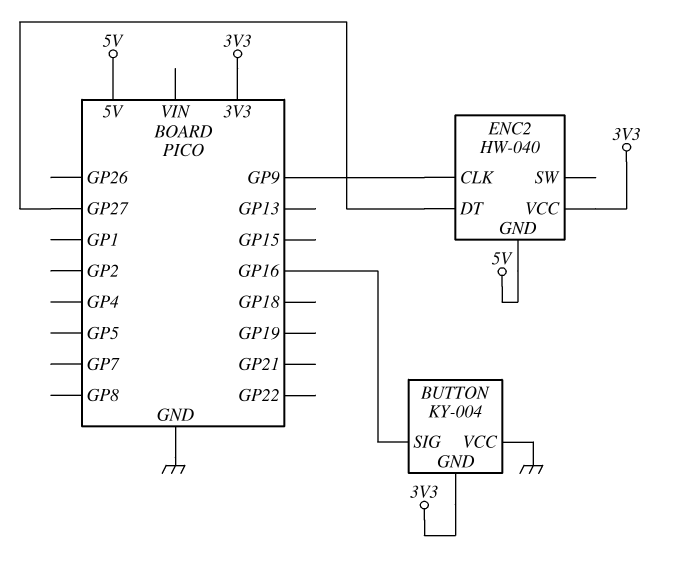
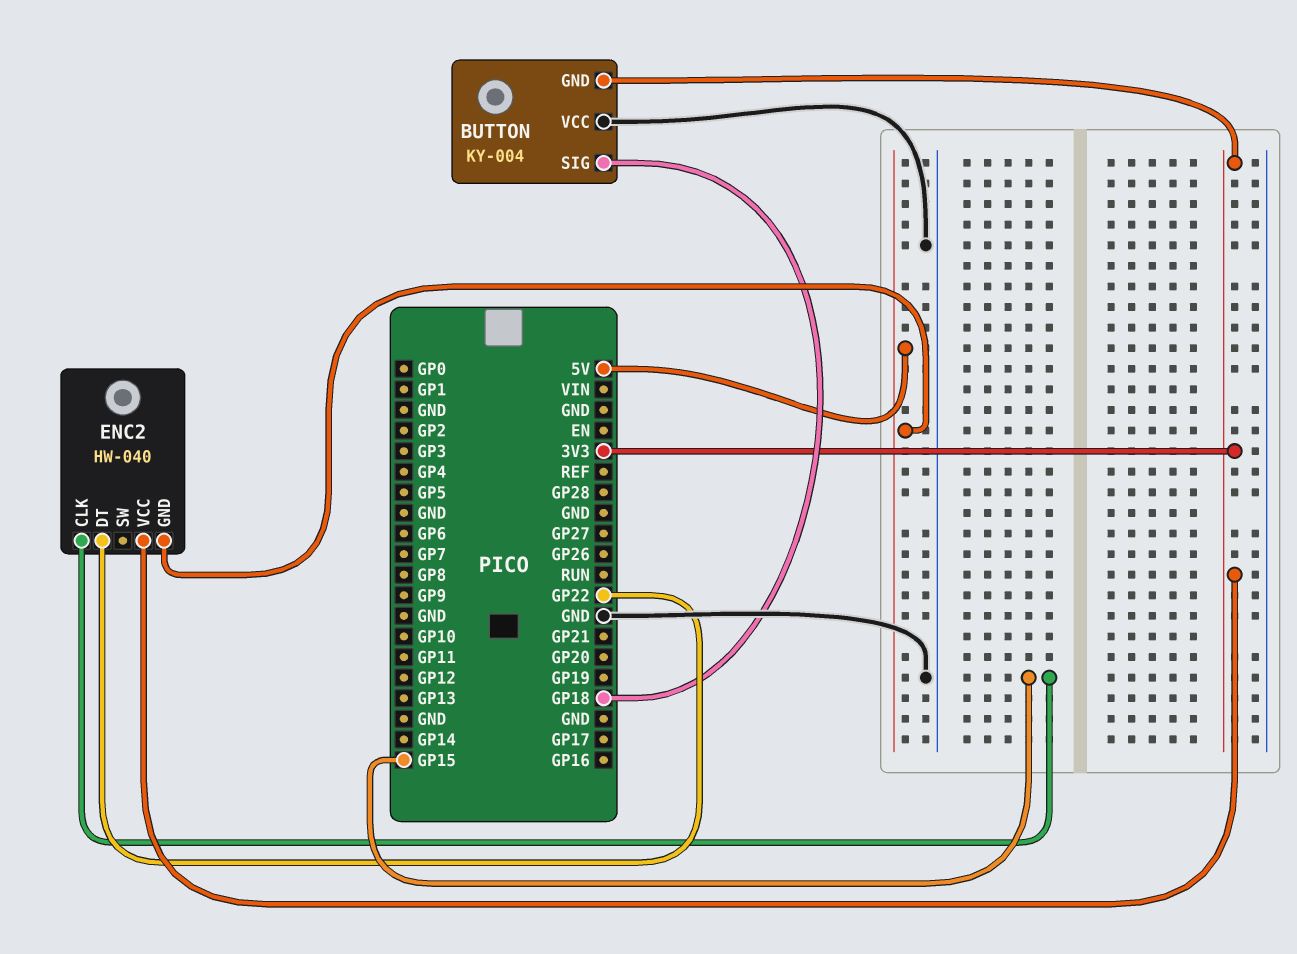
BUTTON pin SIG: GP16 -> GP18
ENC2 pin CLK: GP9 -> GP15
ENC2 pin DT: GP27 -> GP22

